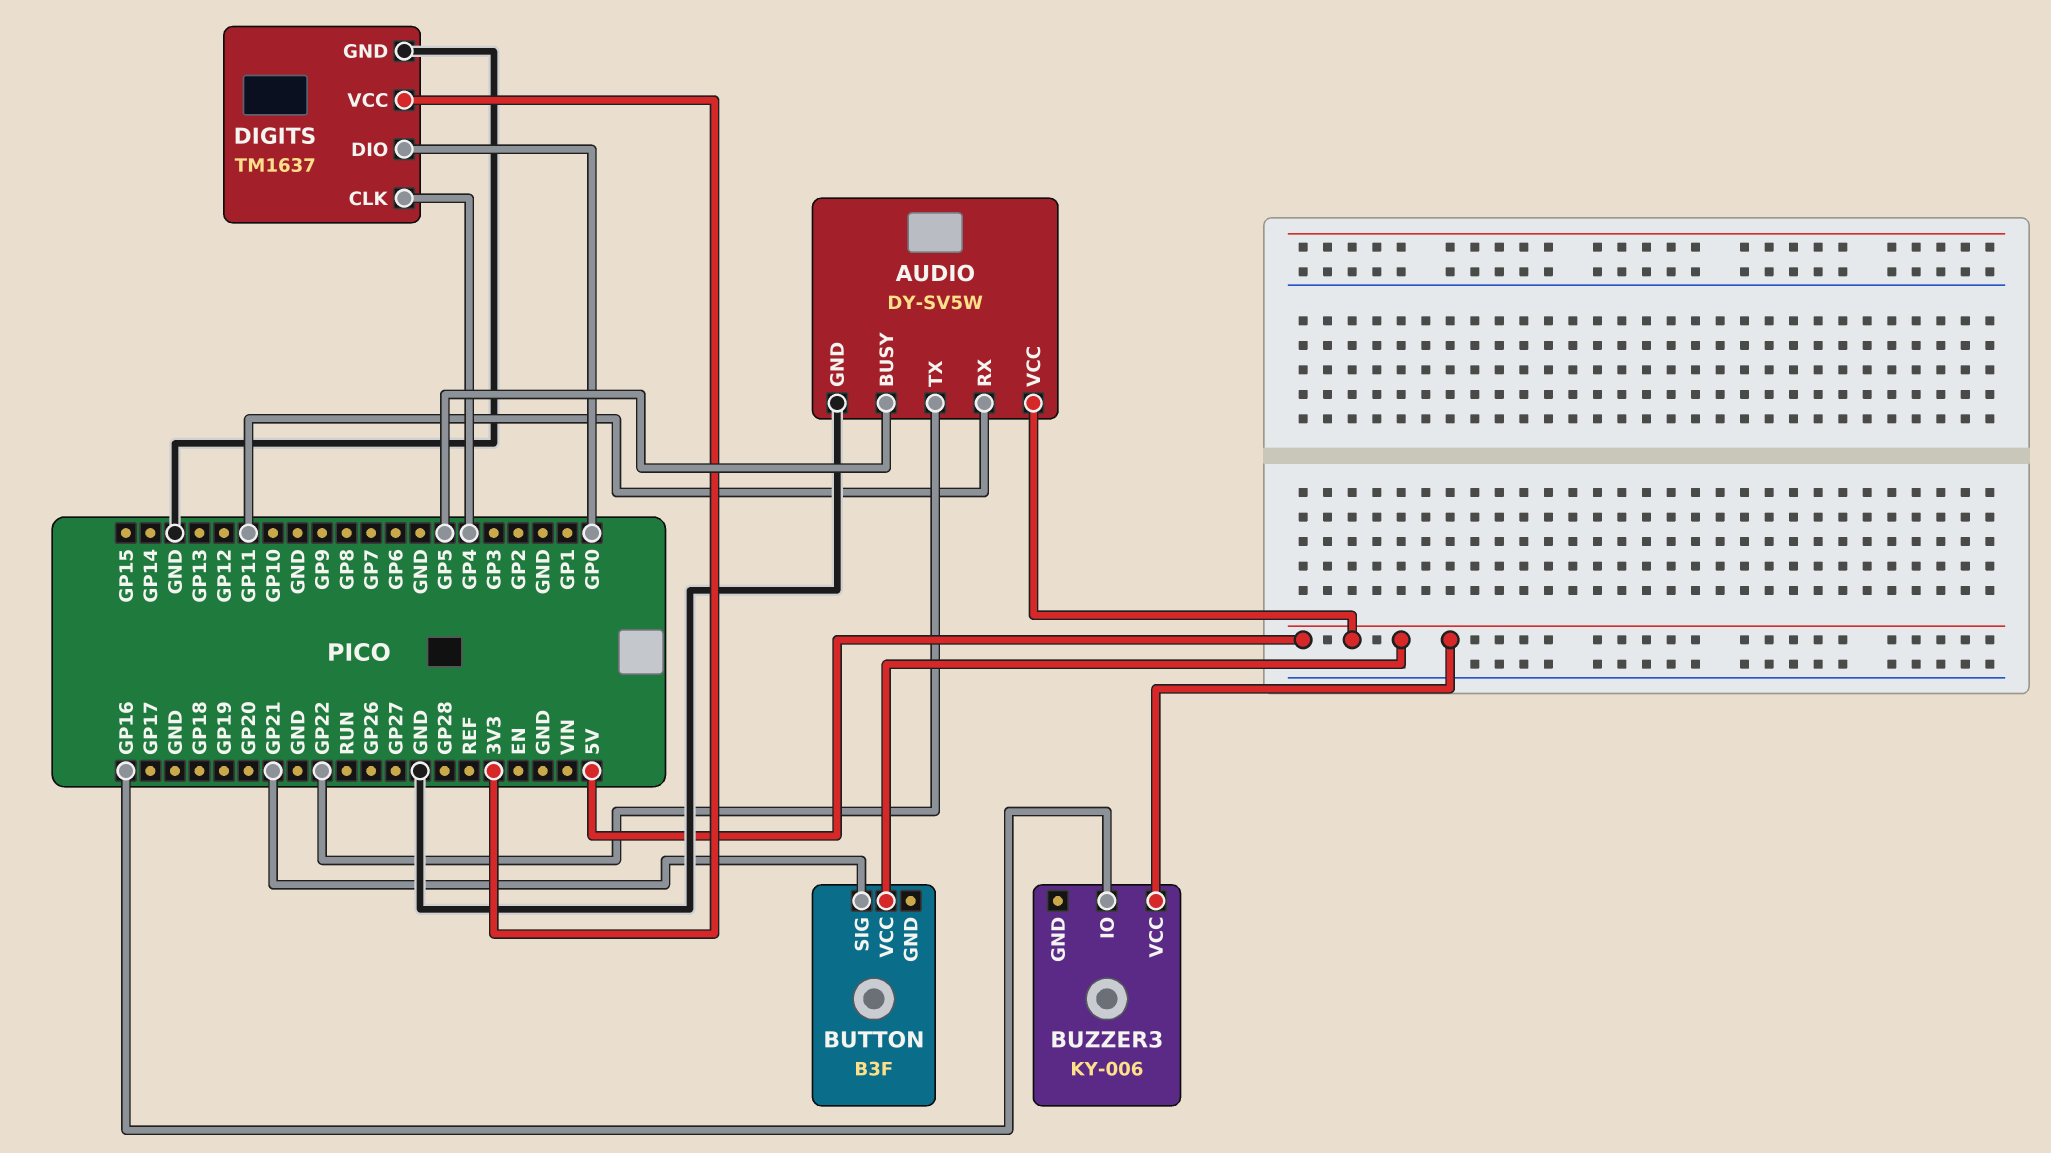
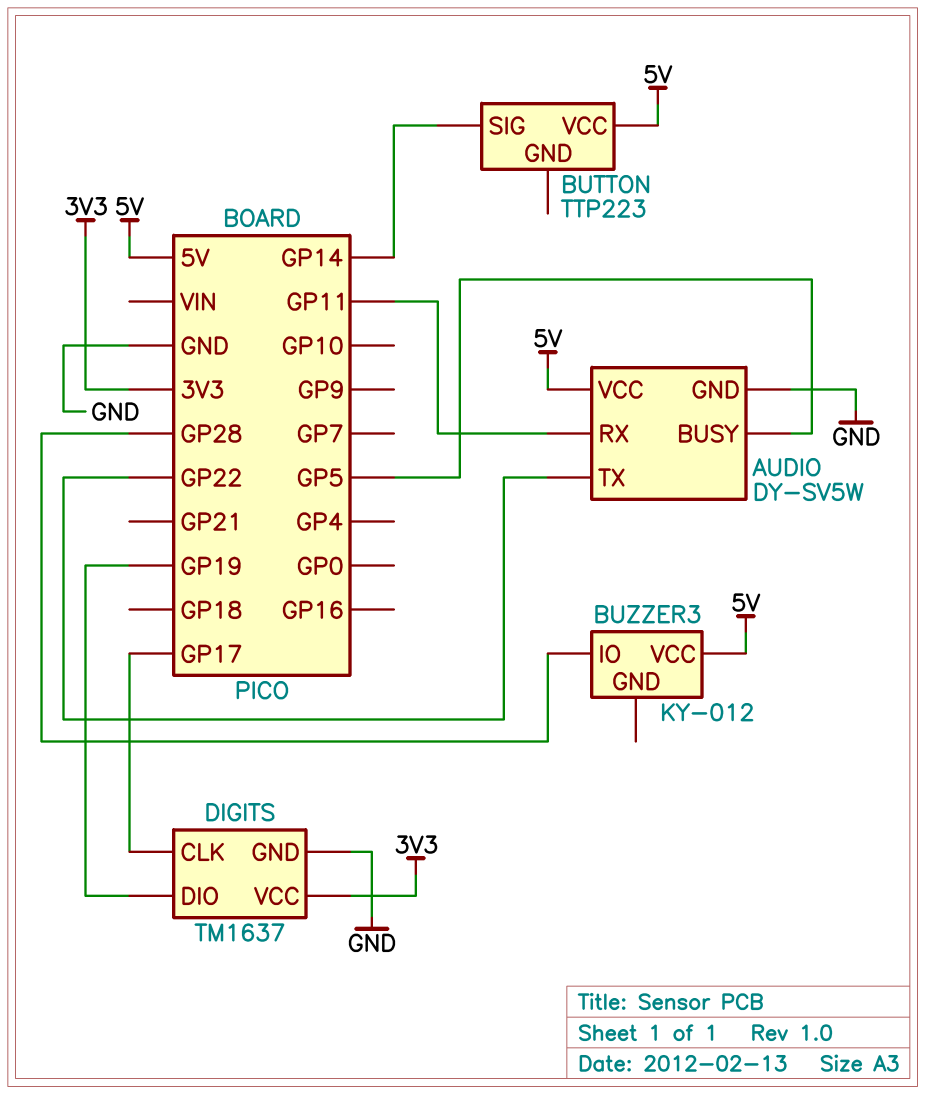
BUTTON: B3F -> TTP223
BUTTON pin SIG: GP21 -> GP14
BUZZER3: KY-006 -> KY-012
BUZZER3 pin IO: GP16 -> GP28
DIGITS pin CLK: GP4 -> GP17
DIGITS pin DIO: GP0 -> GP19

